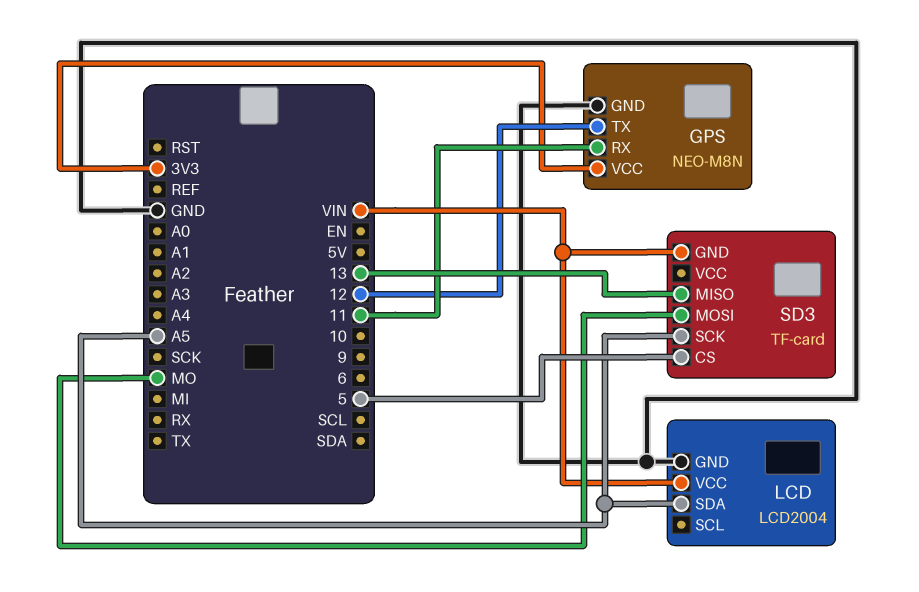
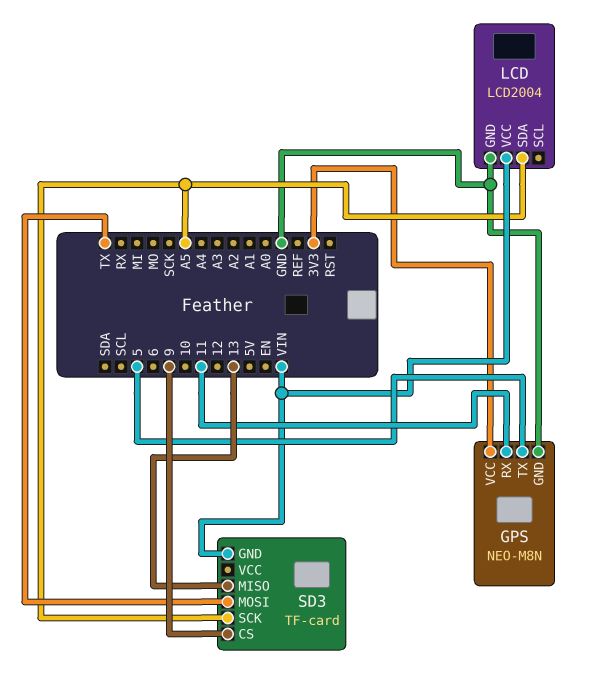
GPS pin TX: 12 -> 5
SD3 pin CS: 5 -> 9
SD3 pin MOSI: MO -> TX

